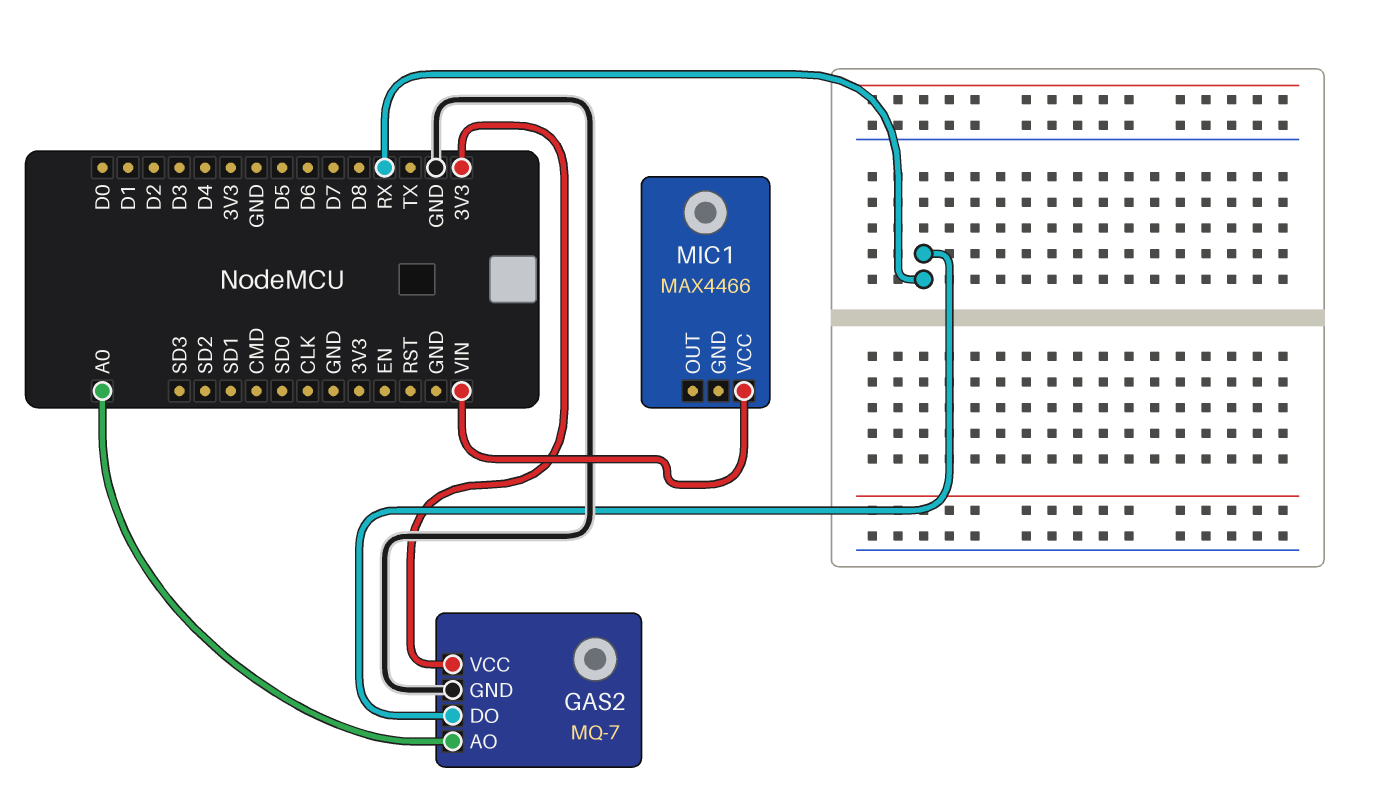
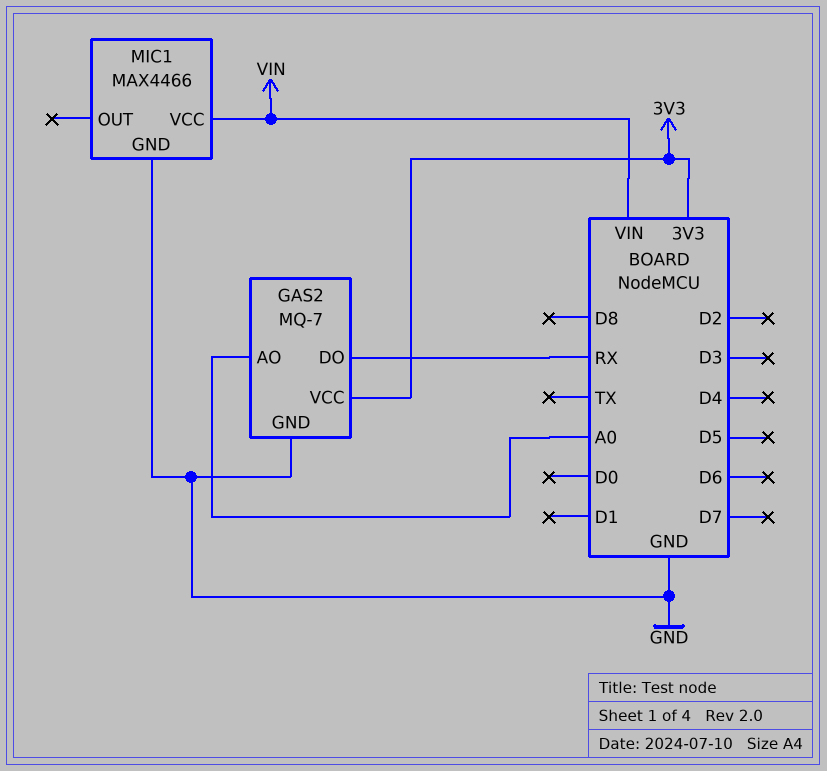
MIC1 pin GND: none -> GND

